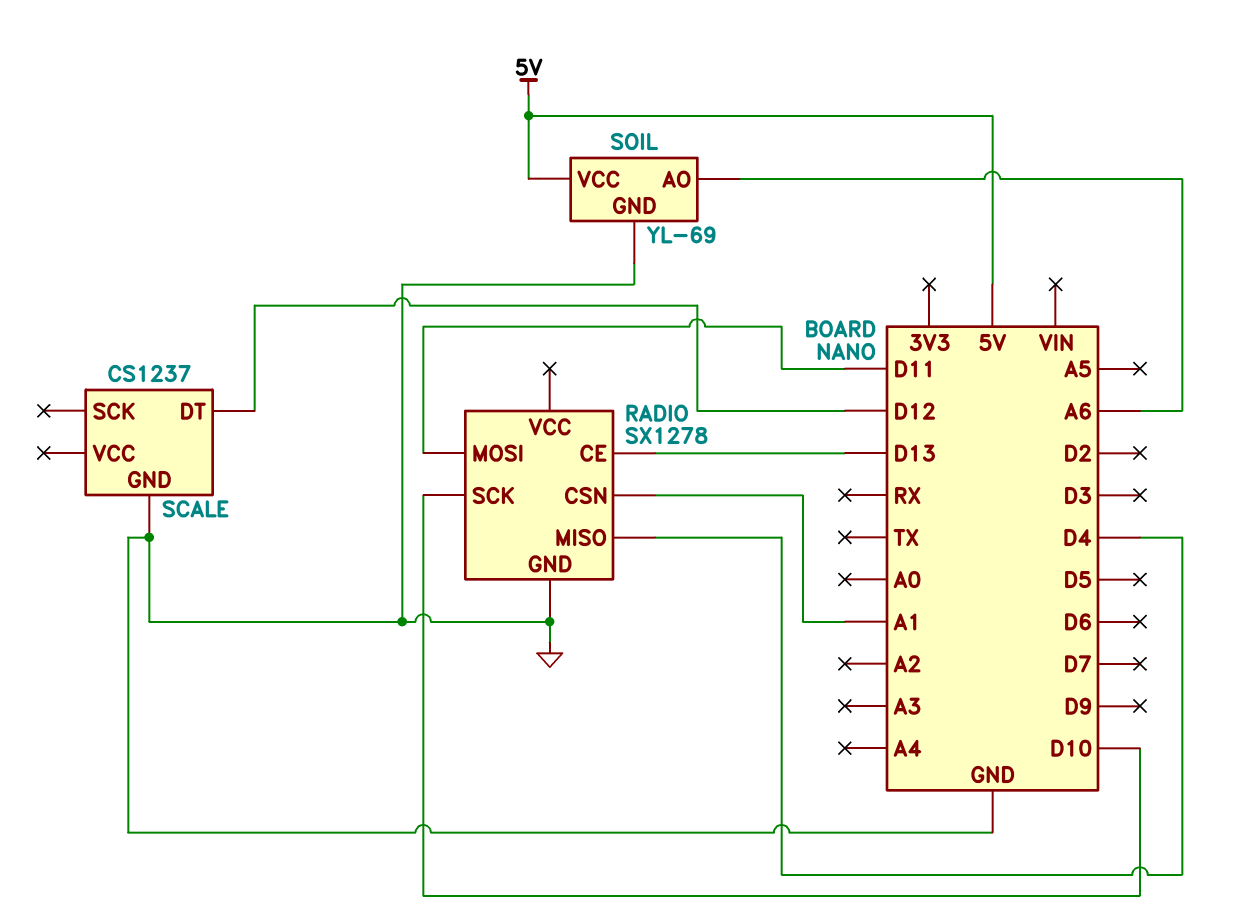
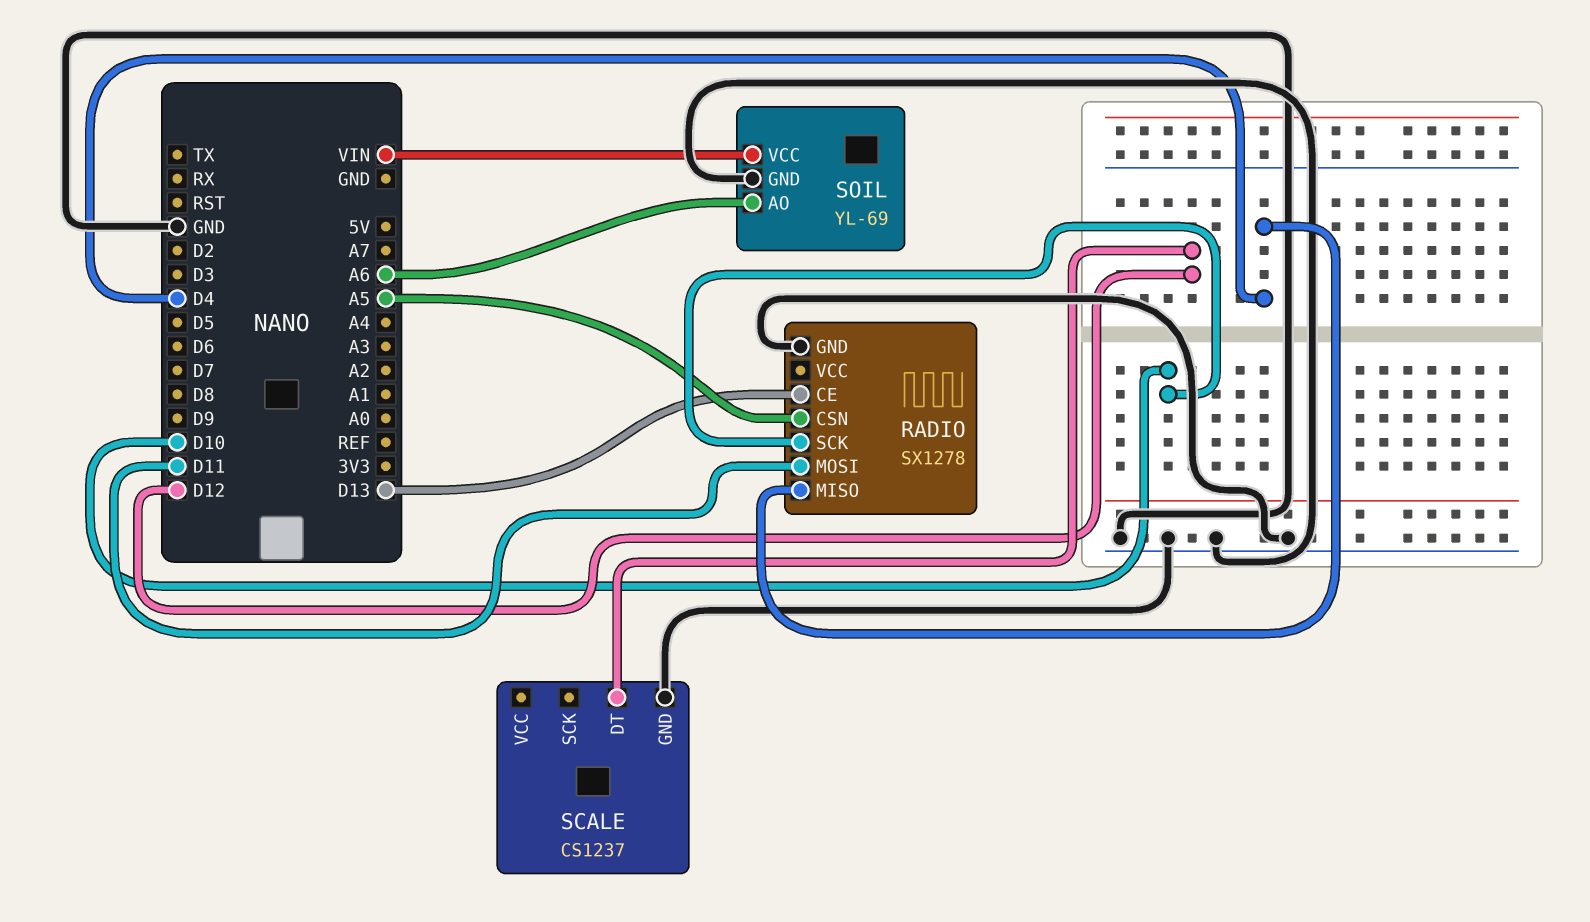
RADIO pin CSN: A1 -> A5
SOIL pin VCC: 5V -> VIN

